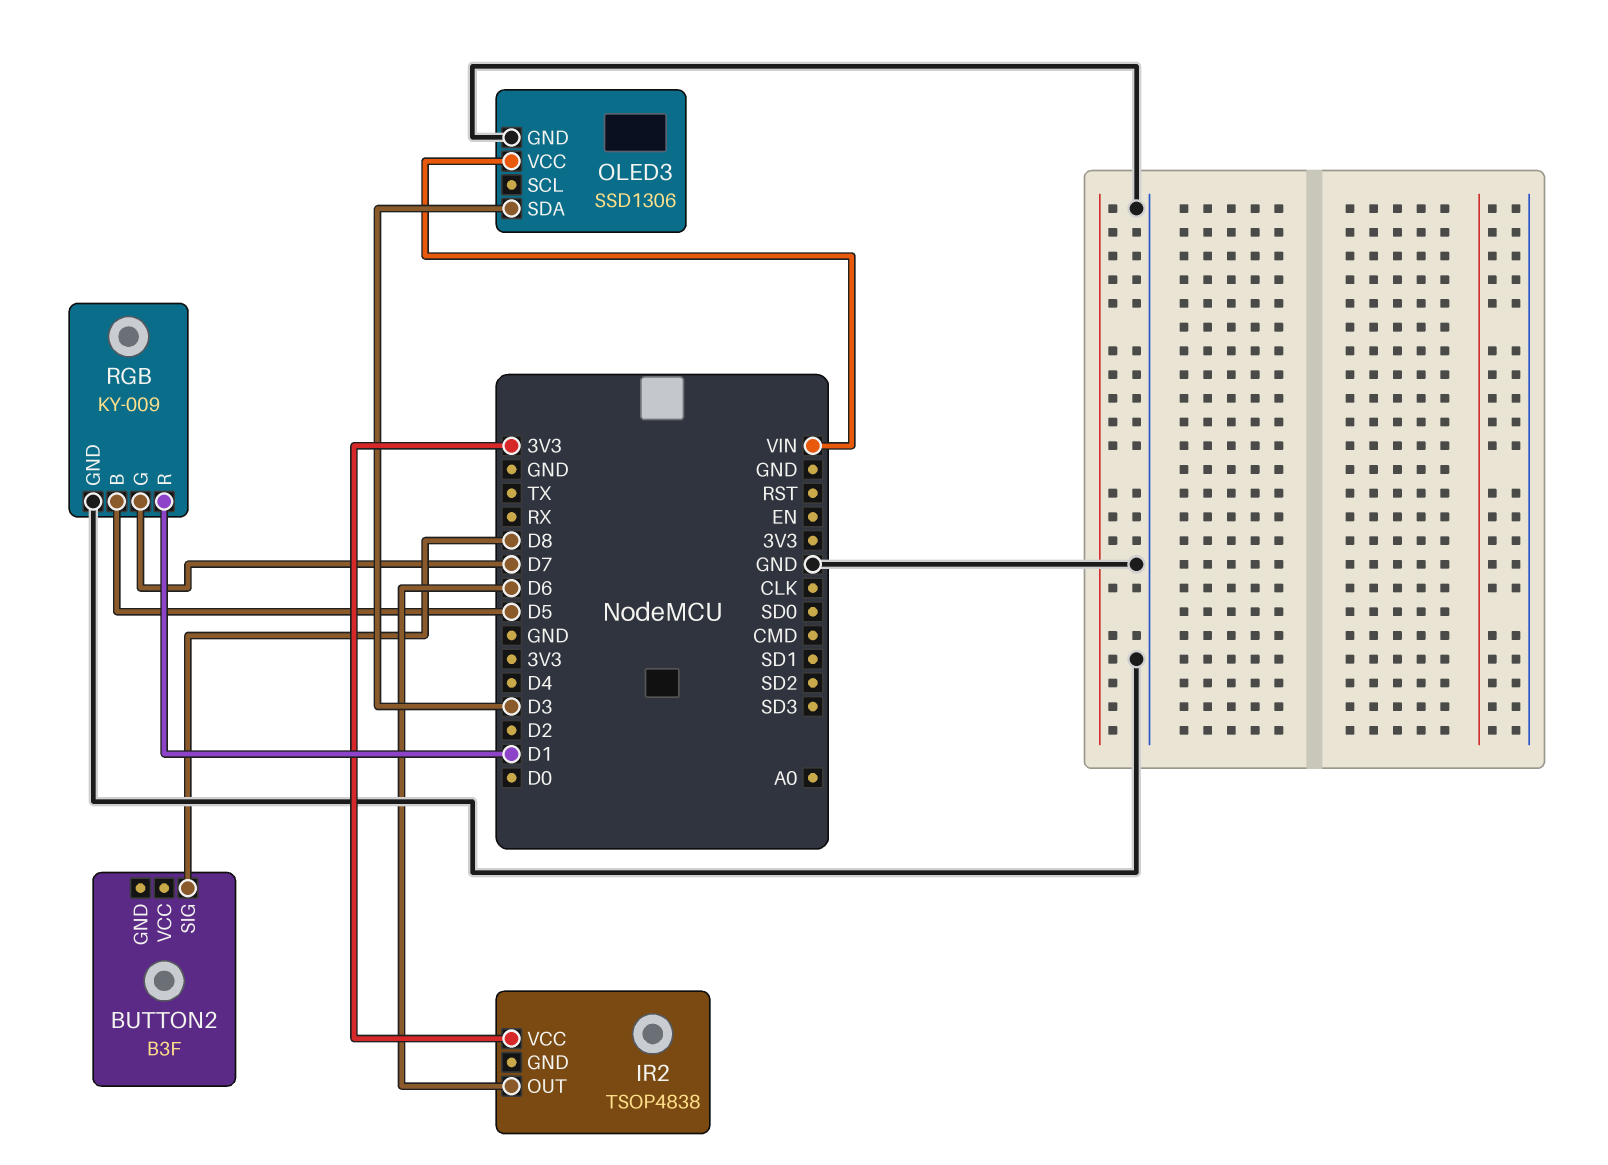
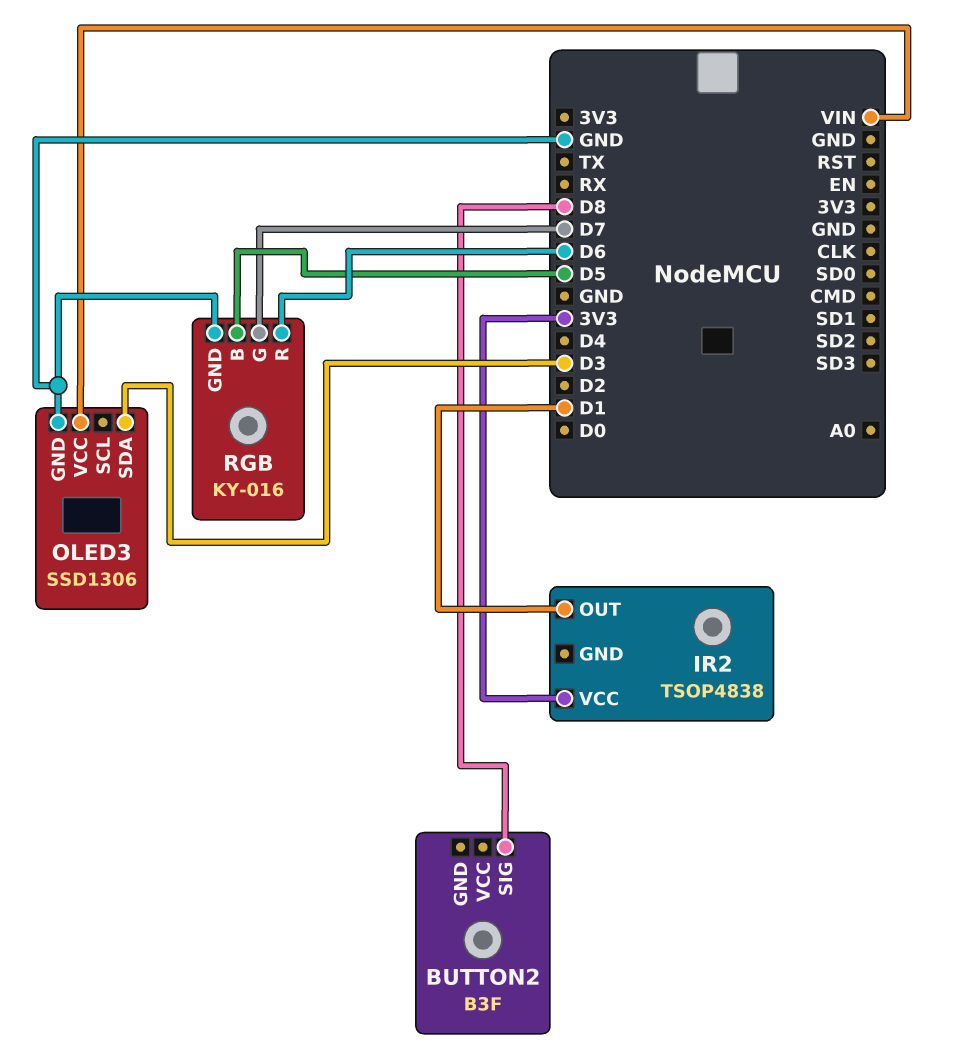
IR2 pin OUT: D6 -> D1
RGB: KY-009 -> KY-016
RGB pin R: D1 -> D6

